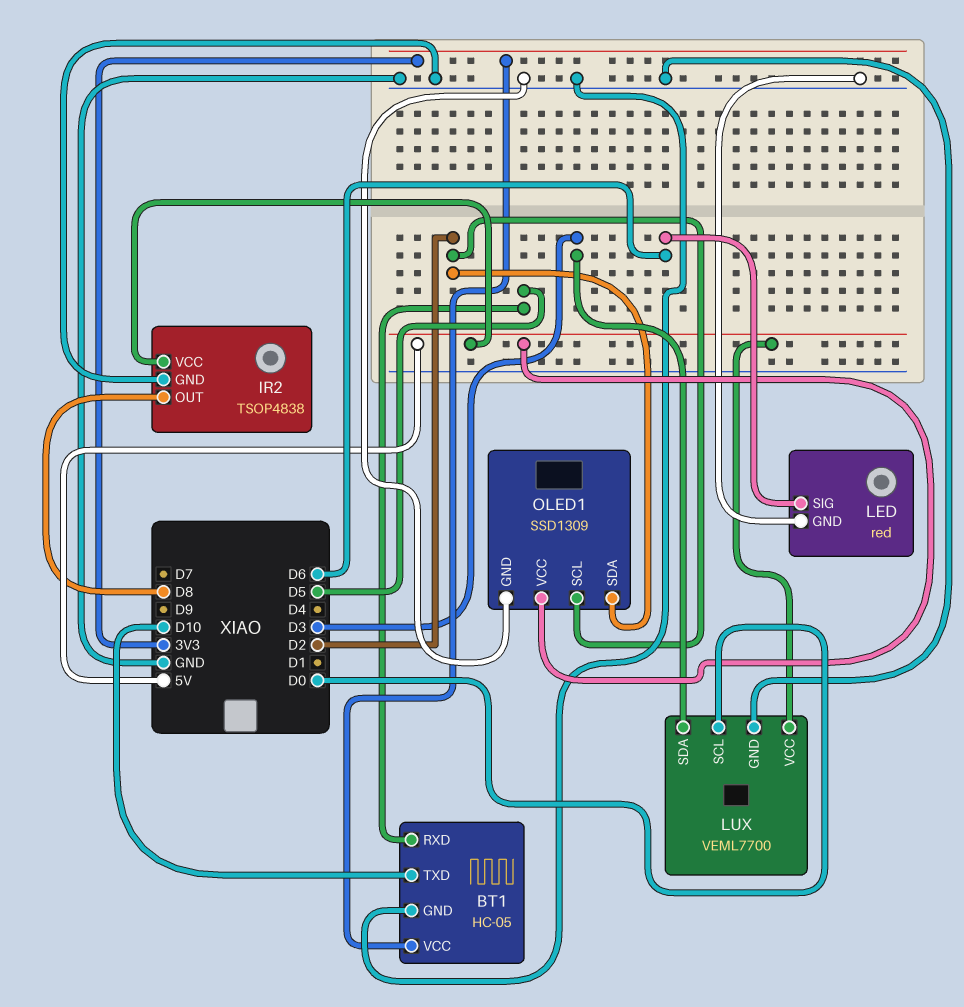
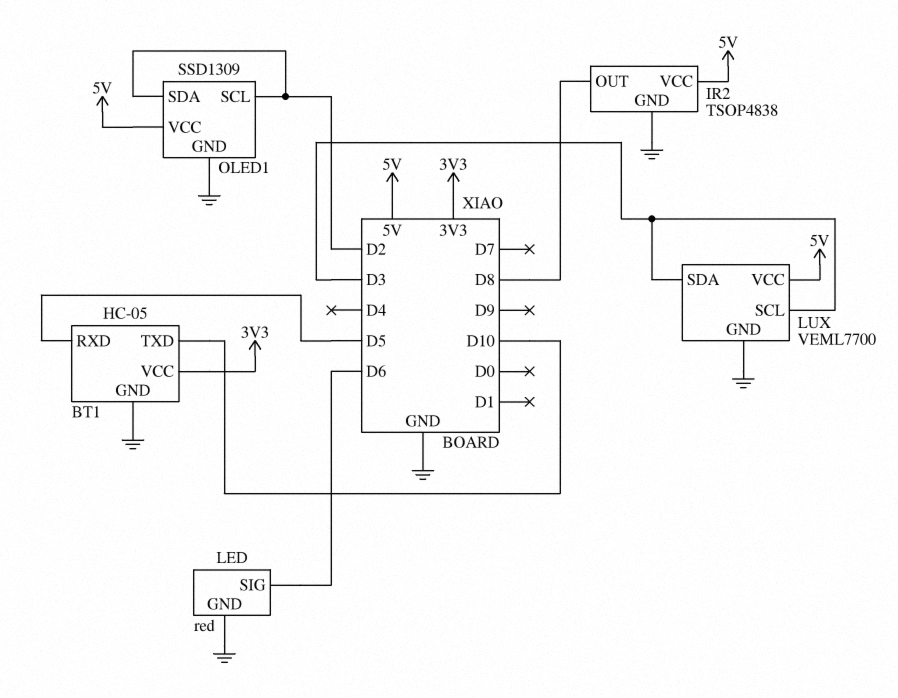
LUX pin SCL: D0 -> D3

